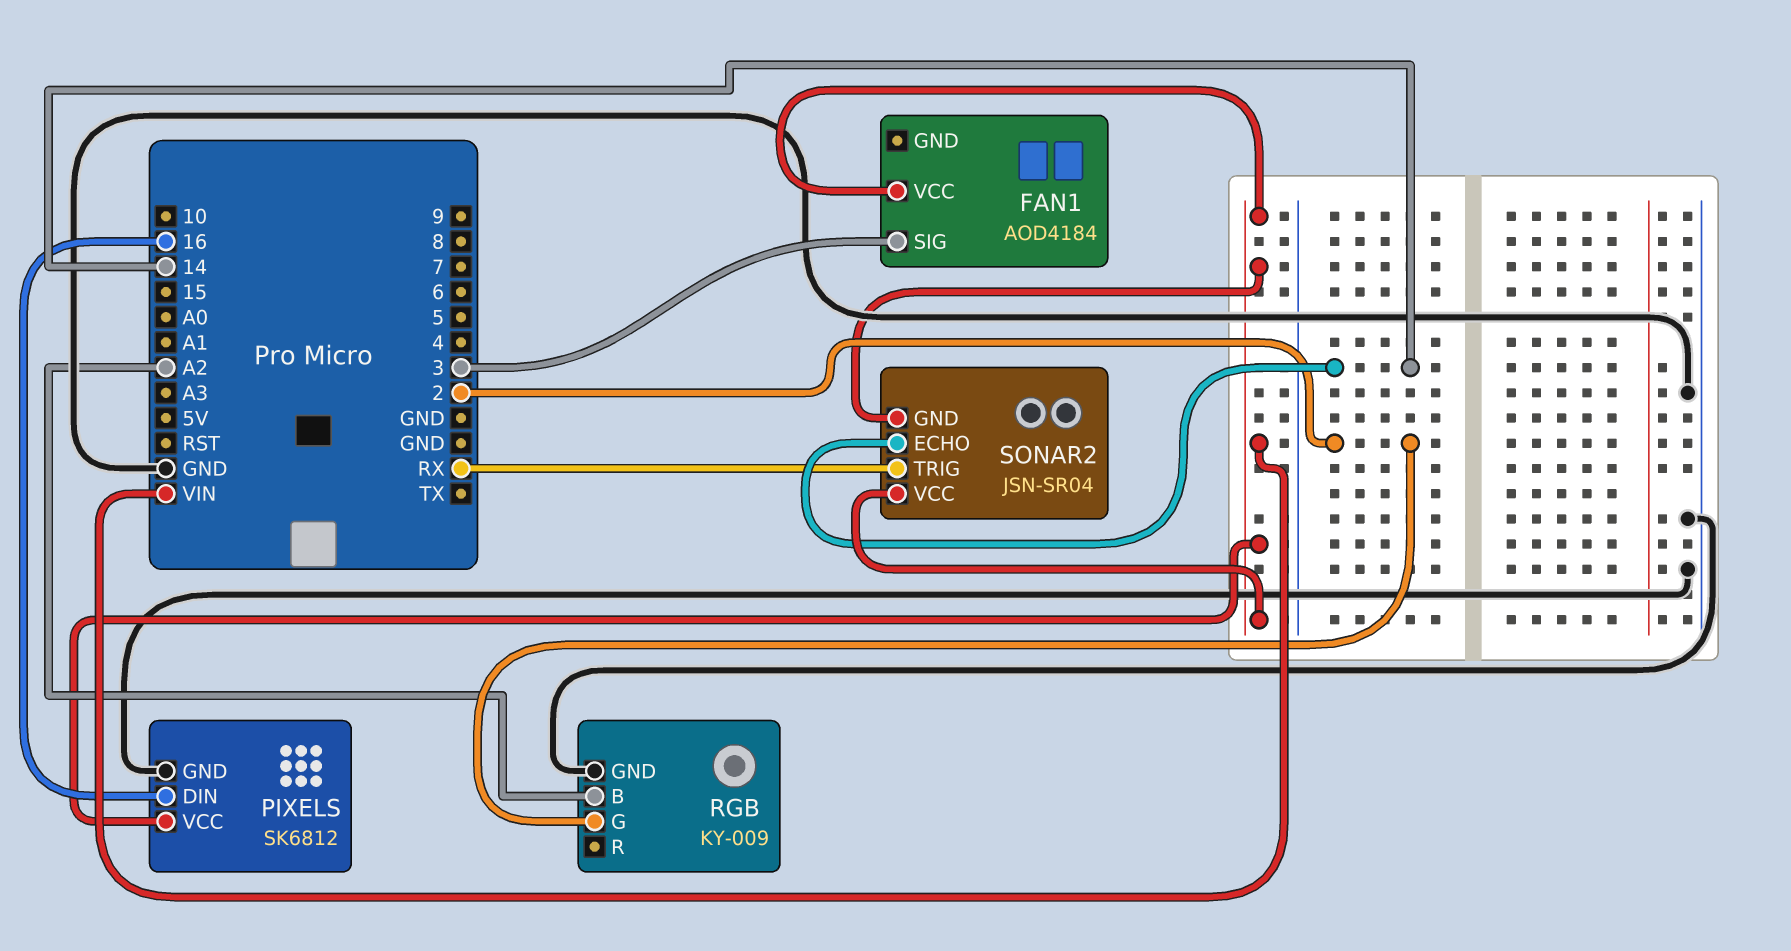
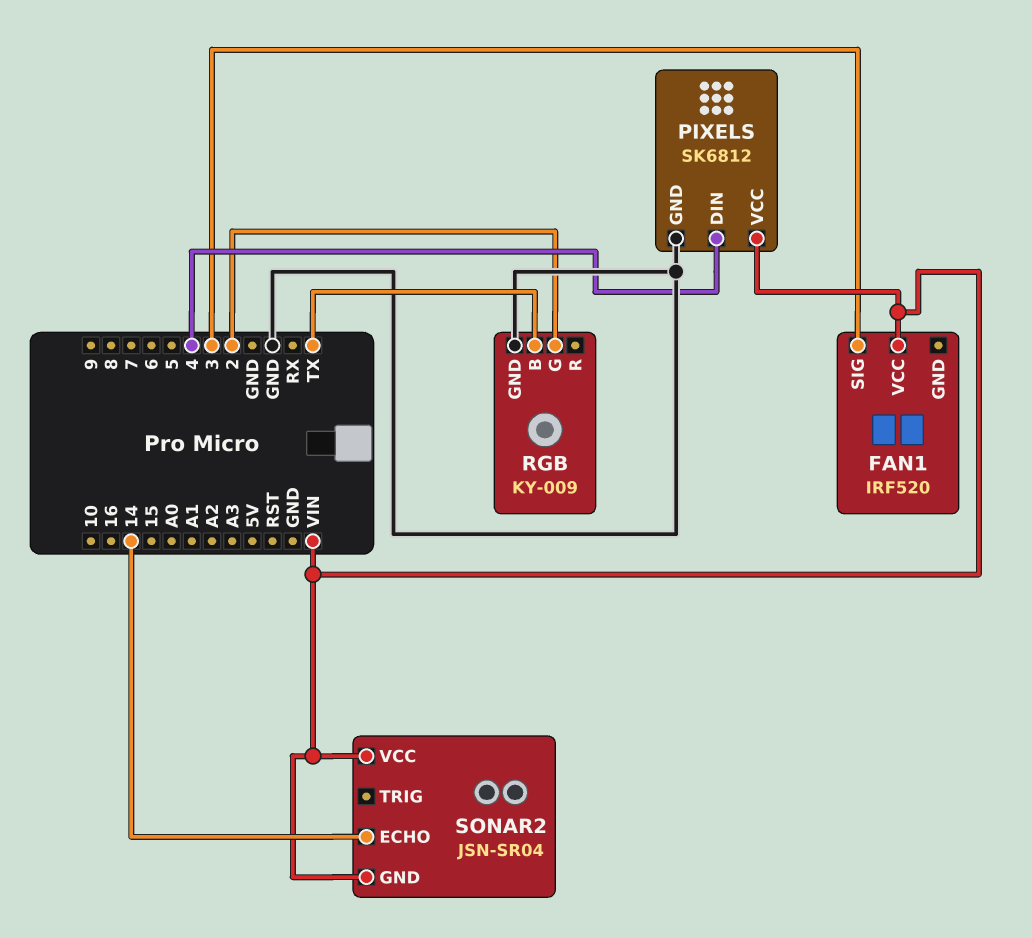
FAN1: AOD4184 -> IRF520
PIXELS pin DIN: 16 -> 4
RGB pin B: A2 -> TX
SONAR2 pin TRIG: RX -> none

